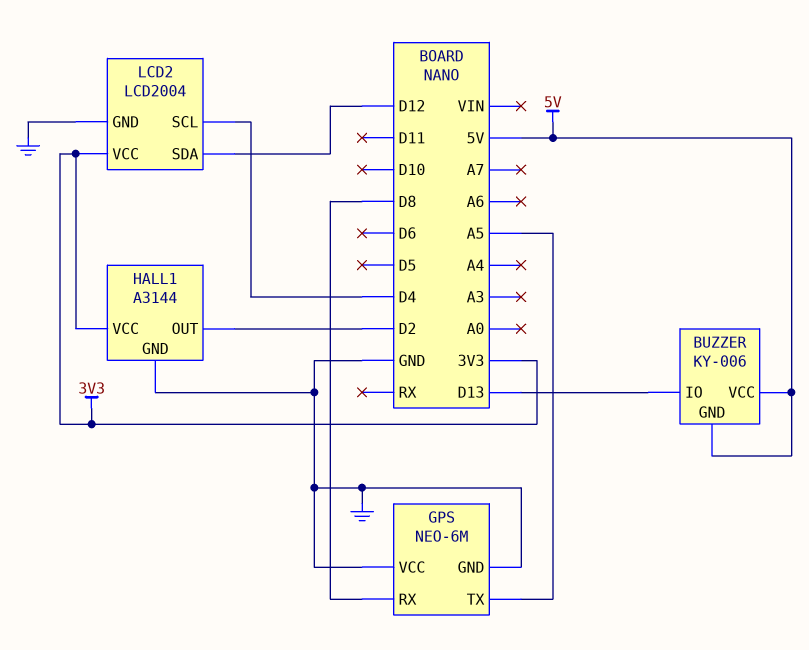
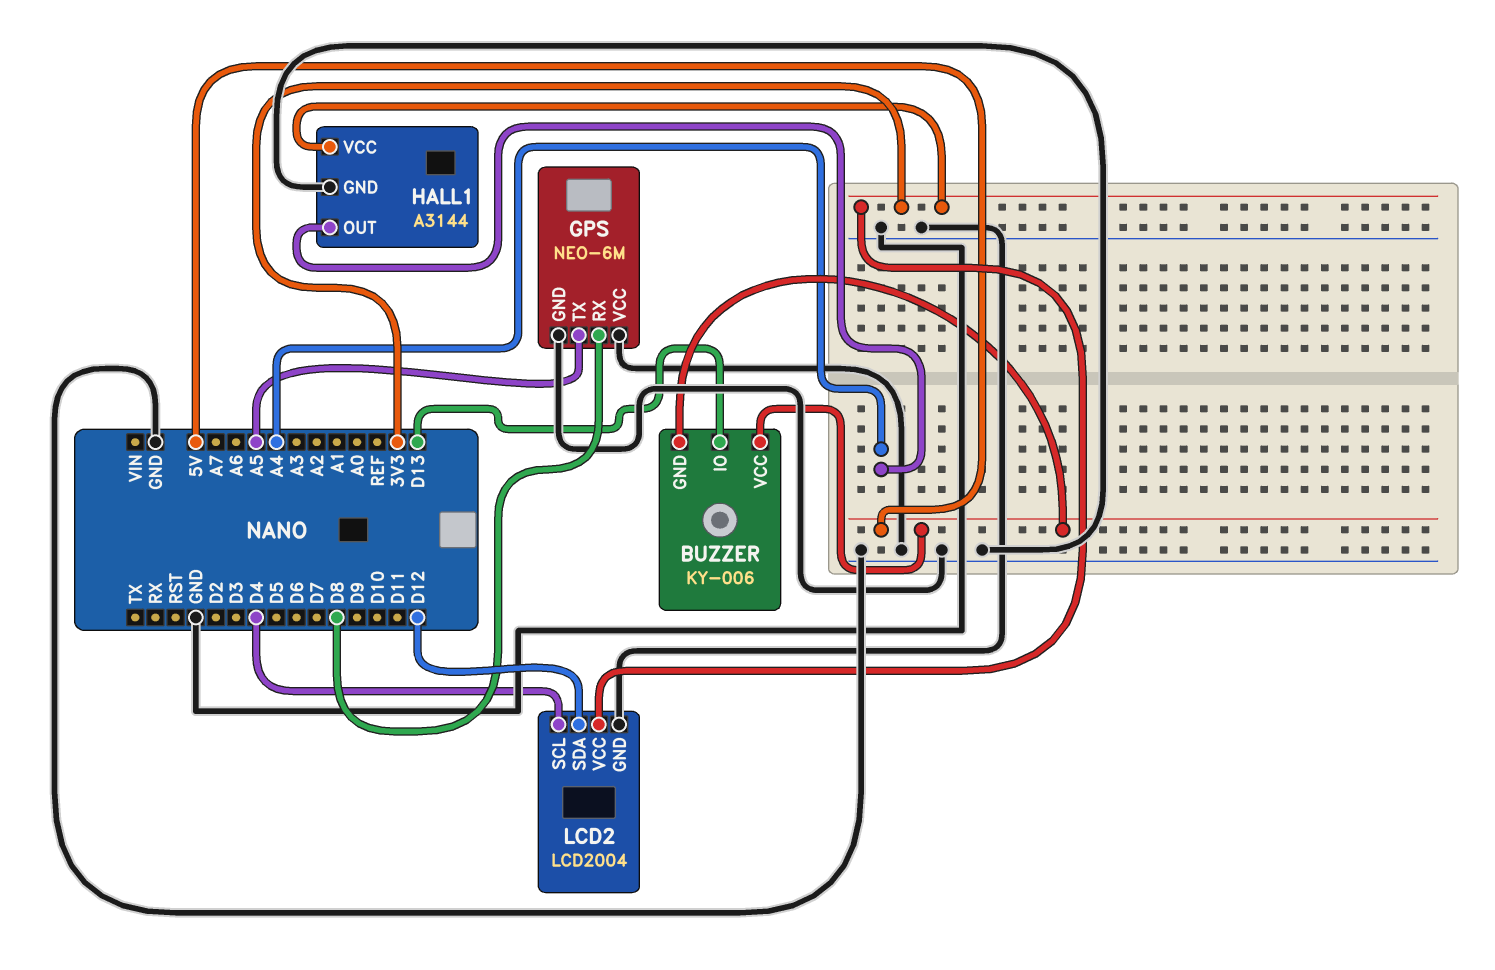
HALL1 pin OUT: D2 -> A4

